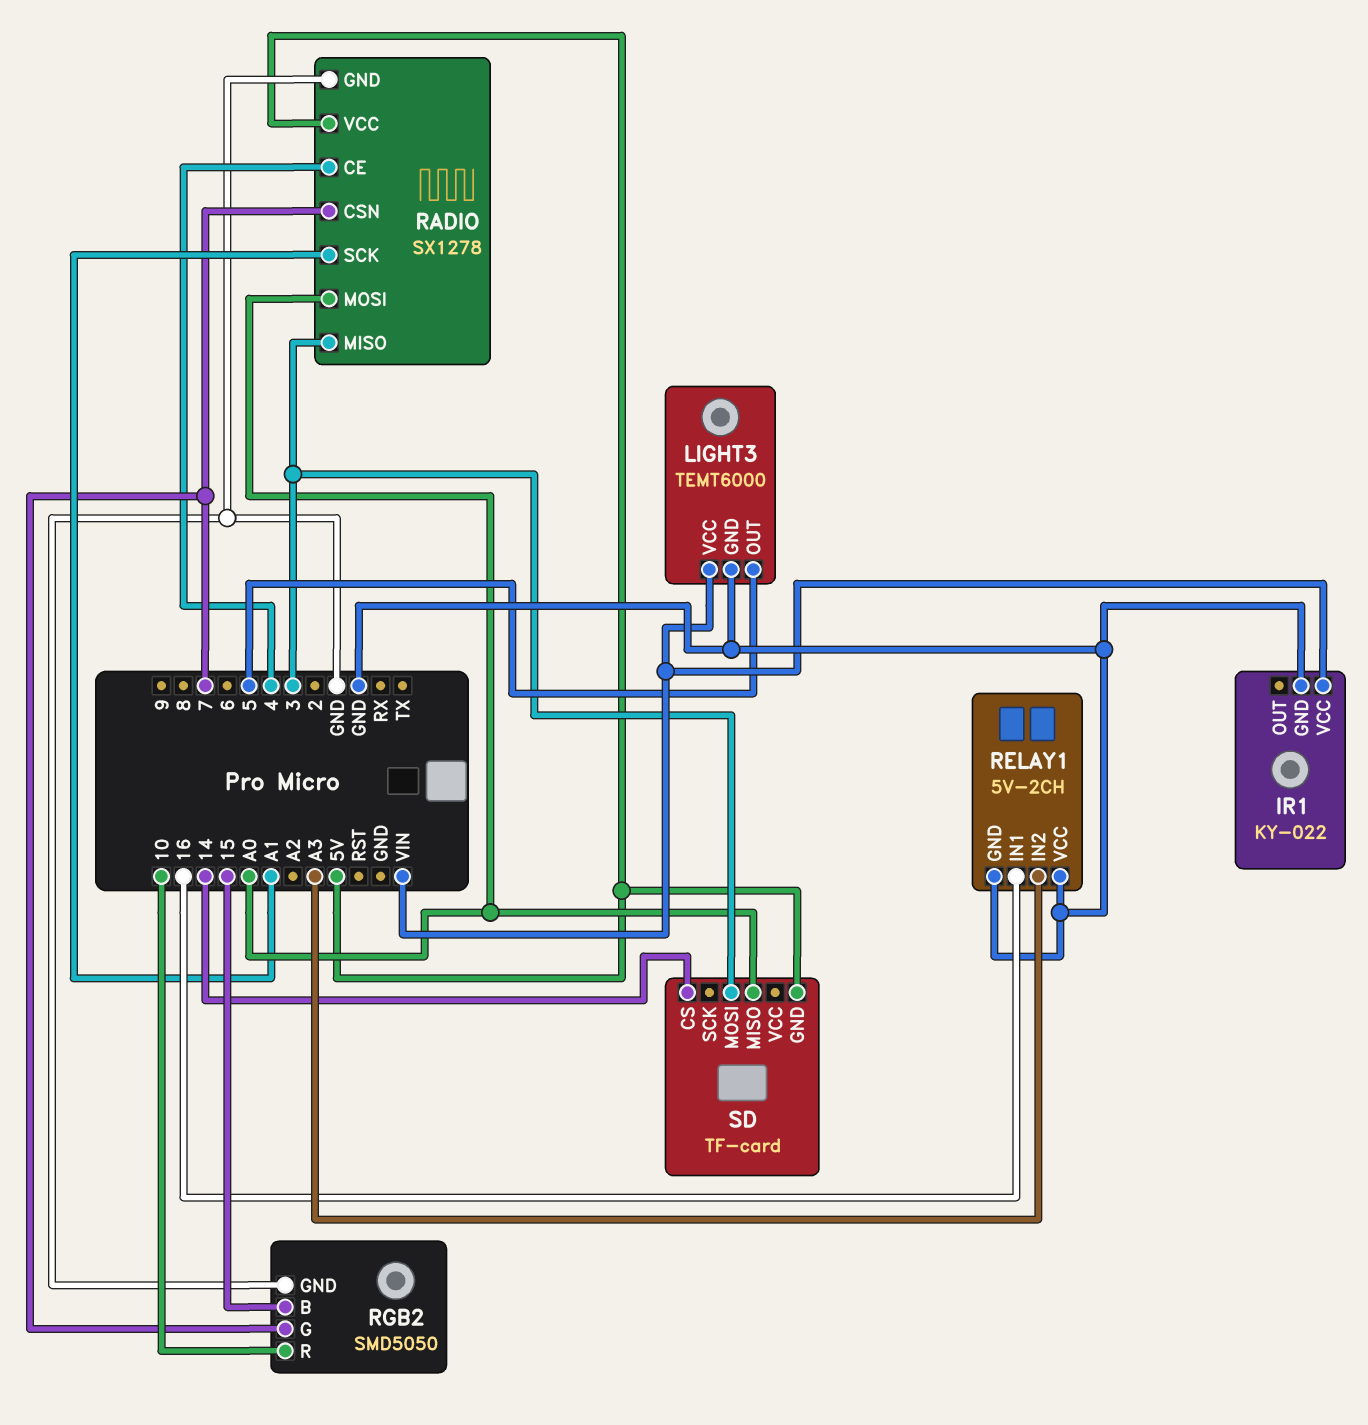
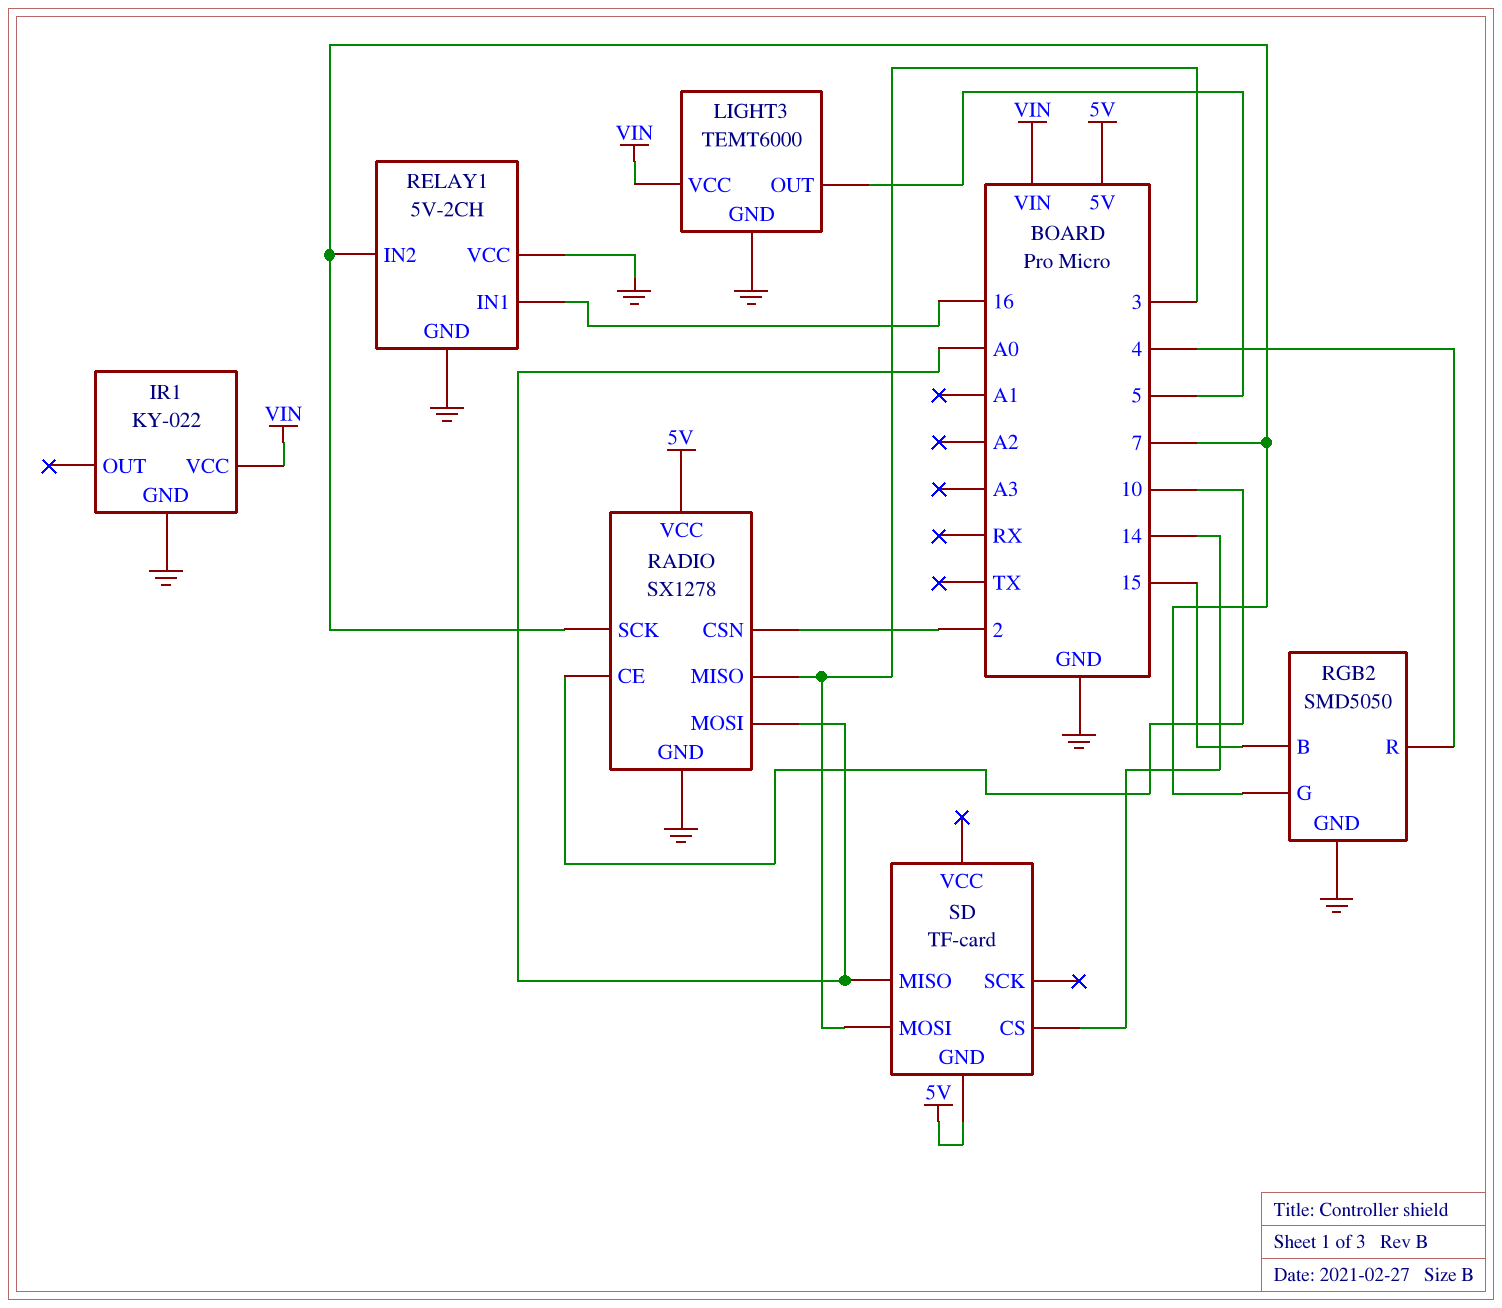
RADIO pin CE: 4 -> 10
RADIO pin CSN: 7 -> 2
RADIO pin SCK: A1 -> 7
RELAY1 pin IN2: A3 -> 7
RGB2 pin R: 10 -> 4

